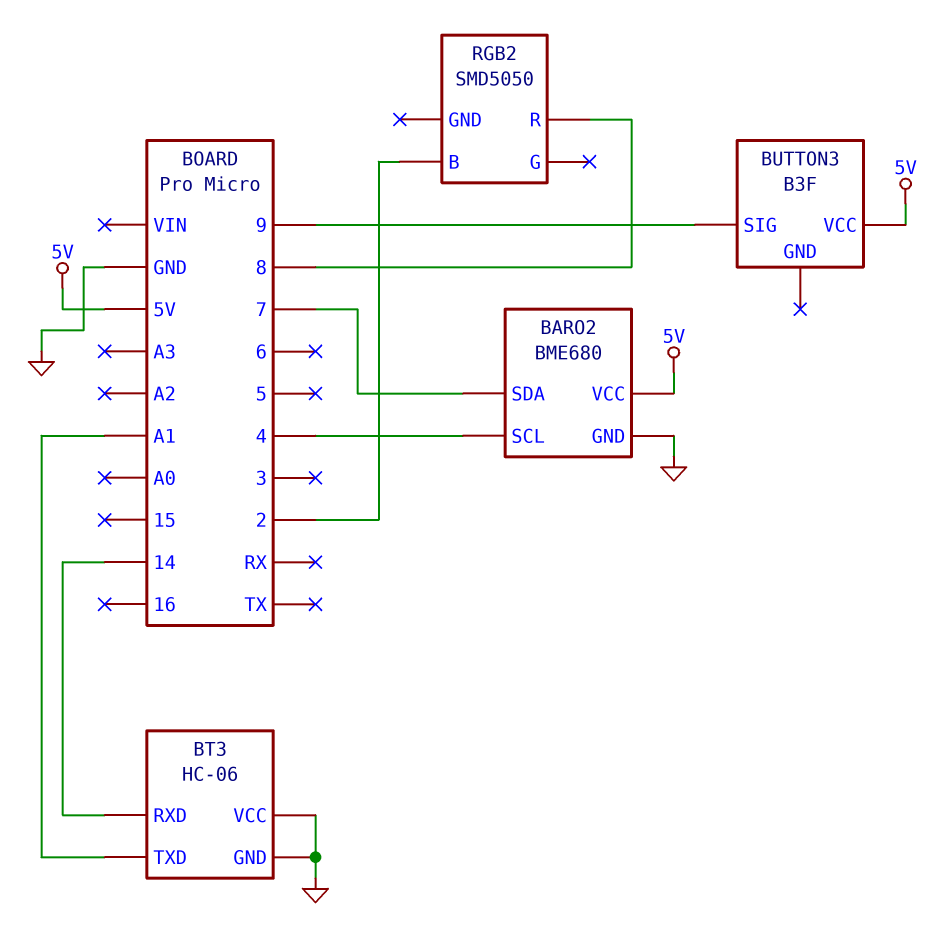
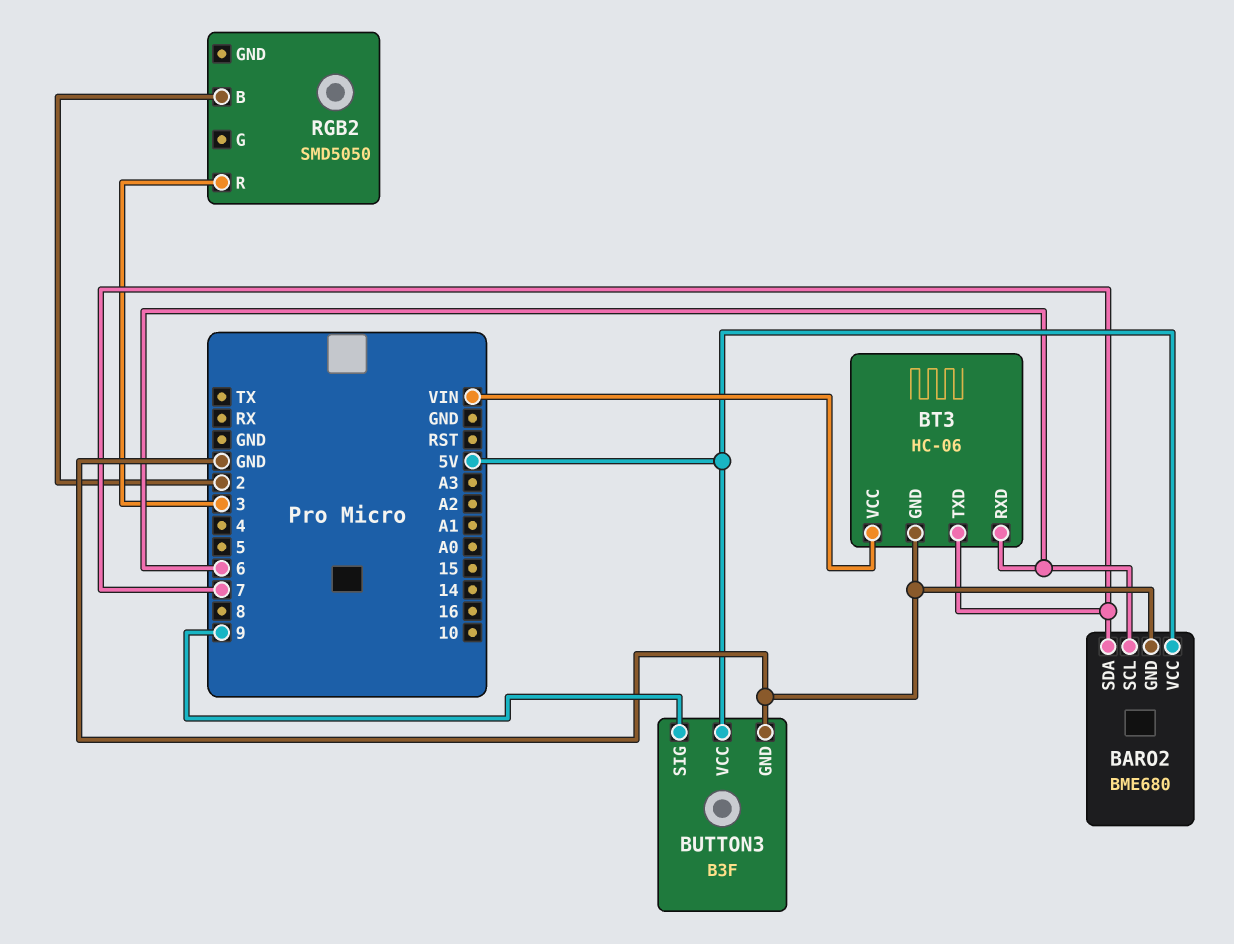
BARO2 pin SCL: 4 -> 6
BT3 pin RXD: 14 -> 6
BT3 pin TXD: A1 -> 7
BT3 pin VCC: GND -> VIN
BUTTON3 pin GND: none -> GND
RGB2 pin R: 8 -> 3

